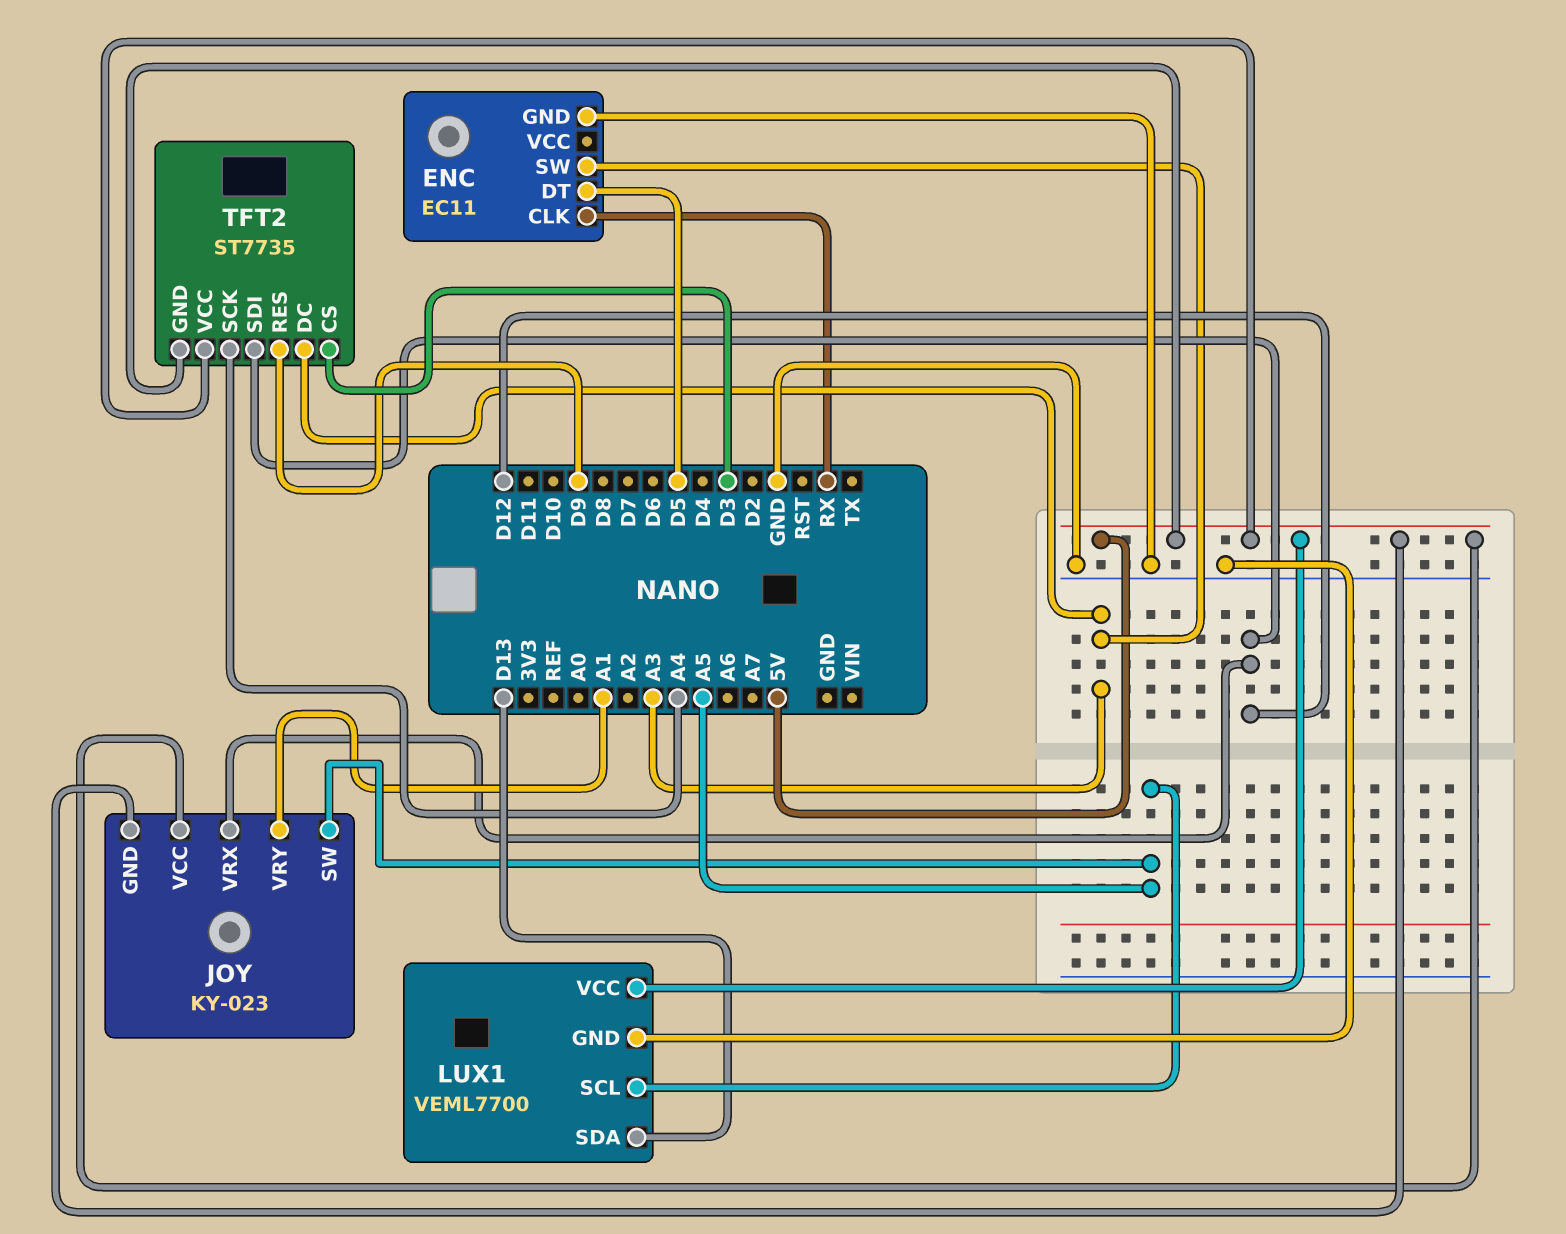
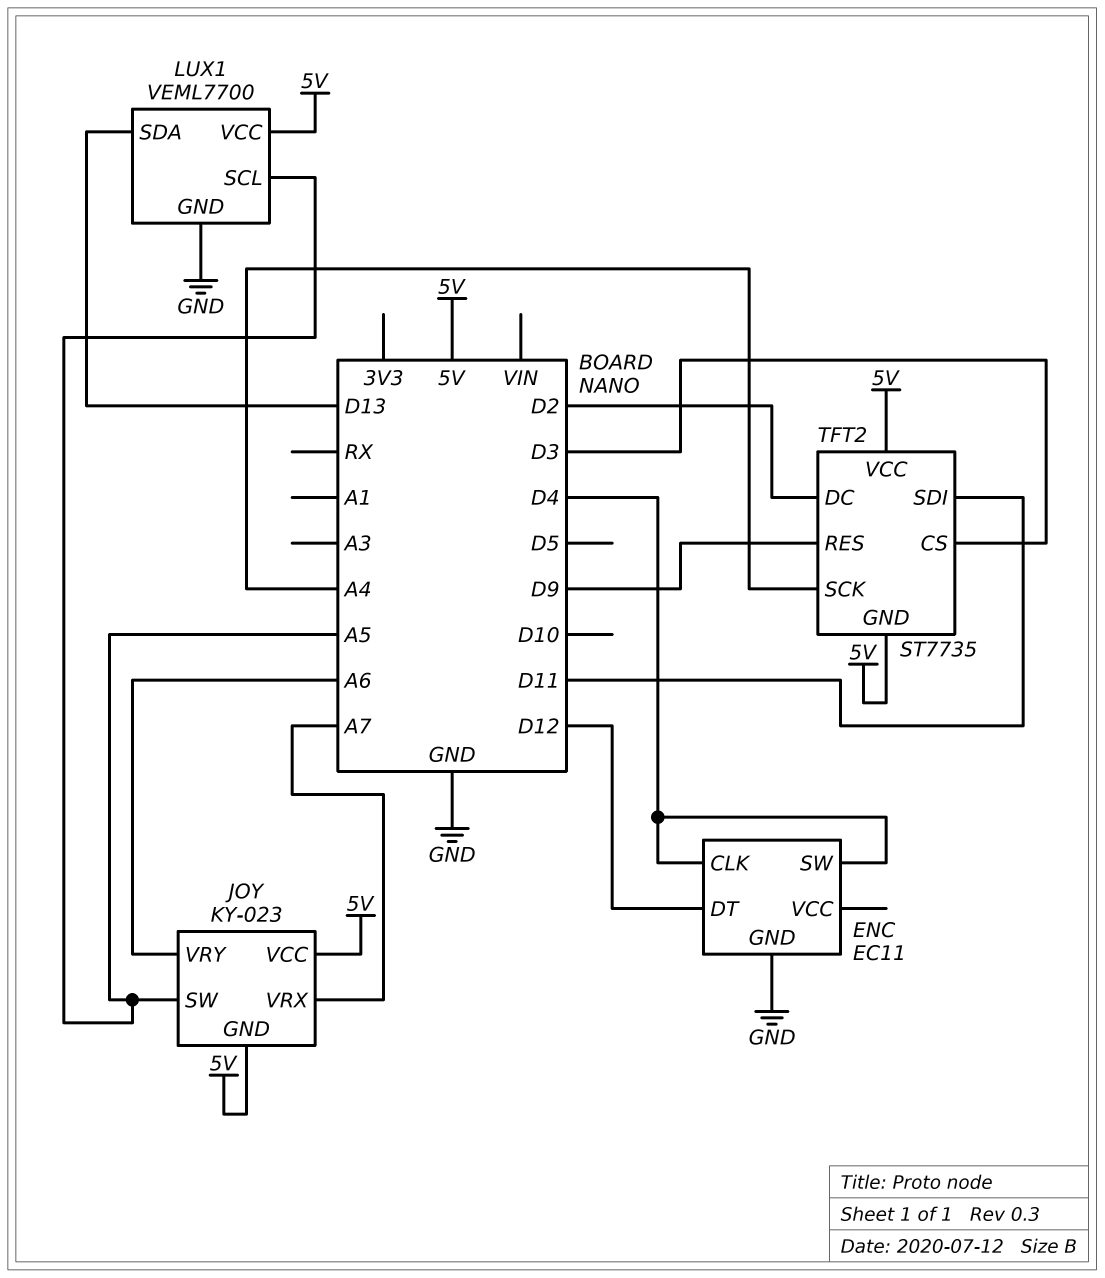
ENC pin CLK: RX -> D4
ENC pin DT: D5 -> D12
ENC pin SW: A3 -> D4
JOY pin VRX: D12 -> A7
JOY pin VRY: A1 -> A6
TFT2 pin DC: A3 -> D2
TFT2 pin SDI: D12 -> D11

